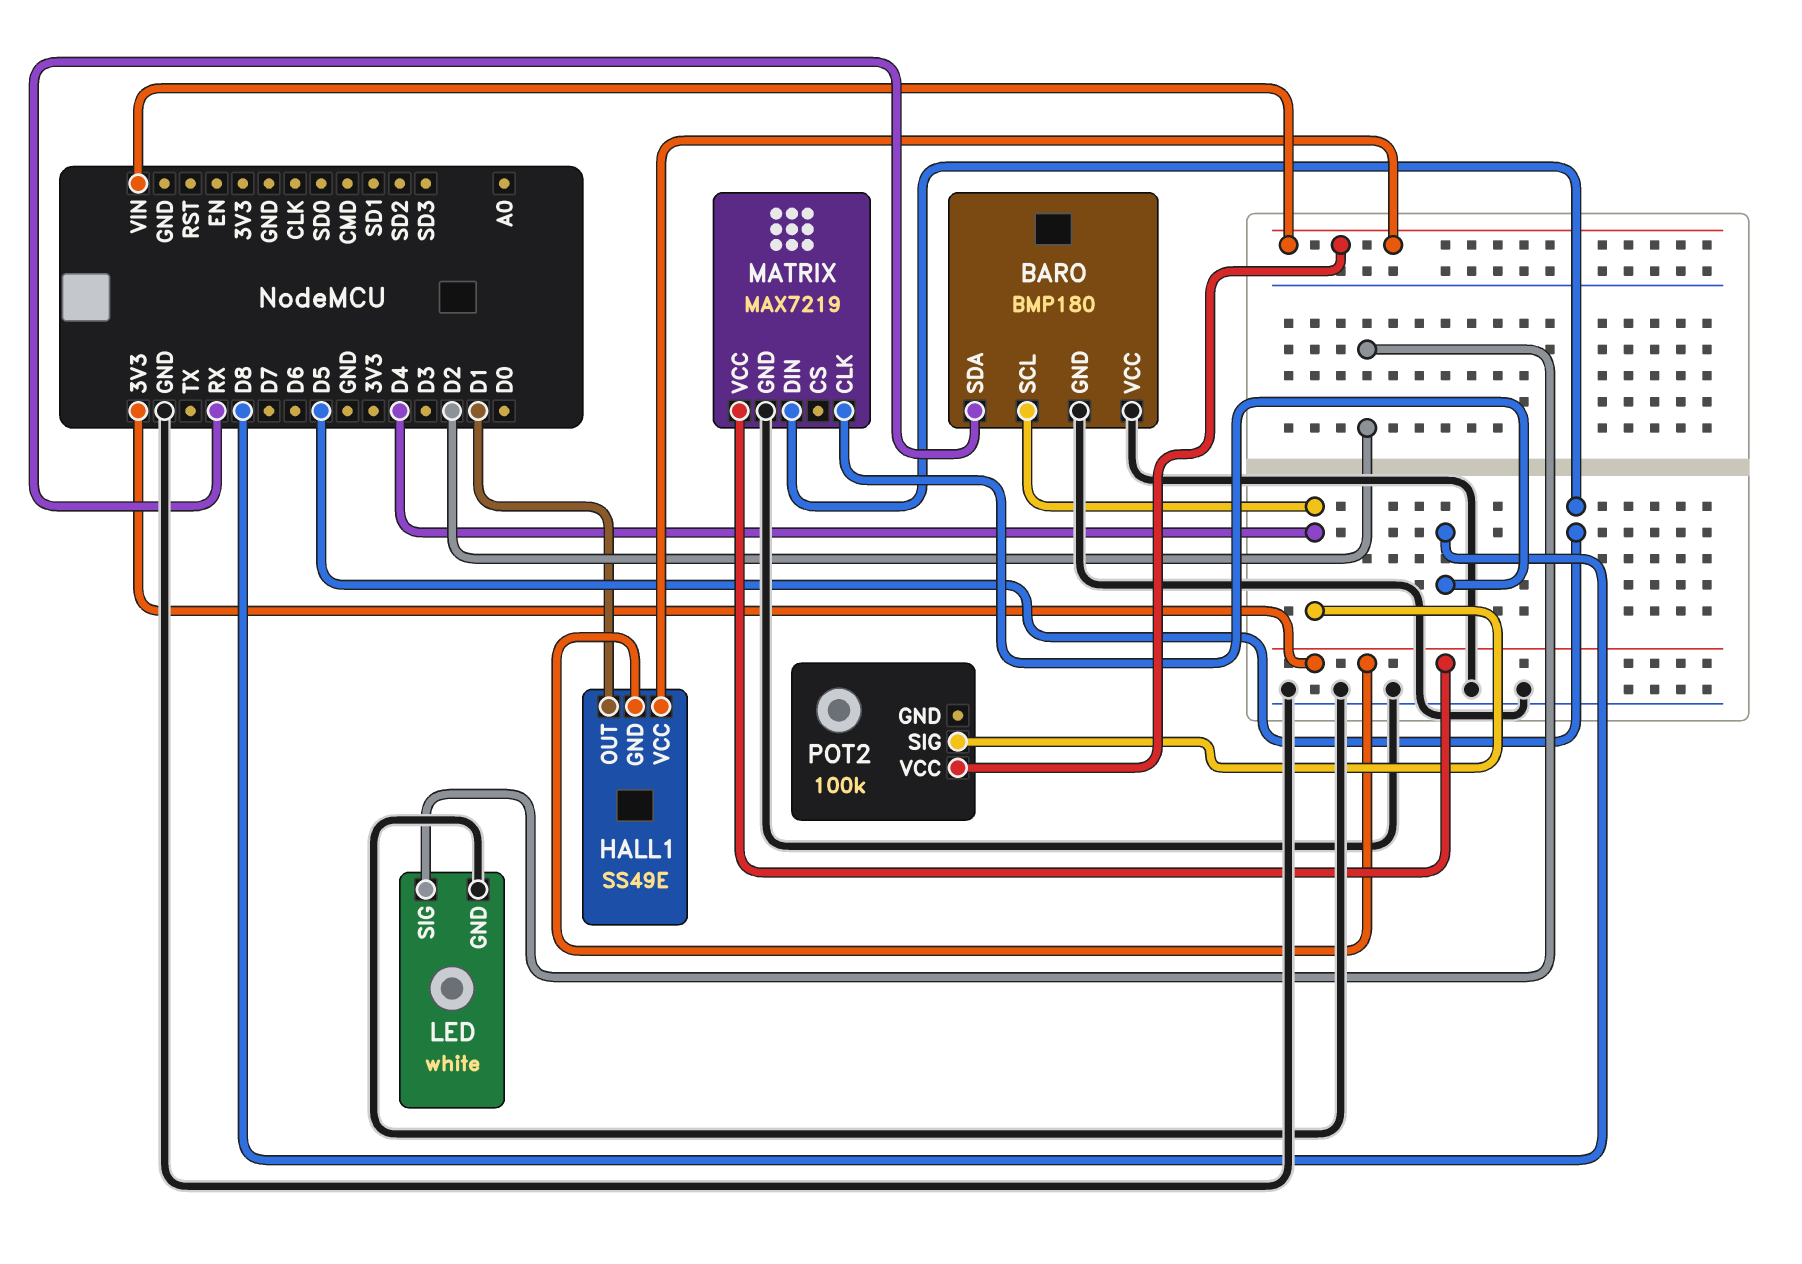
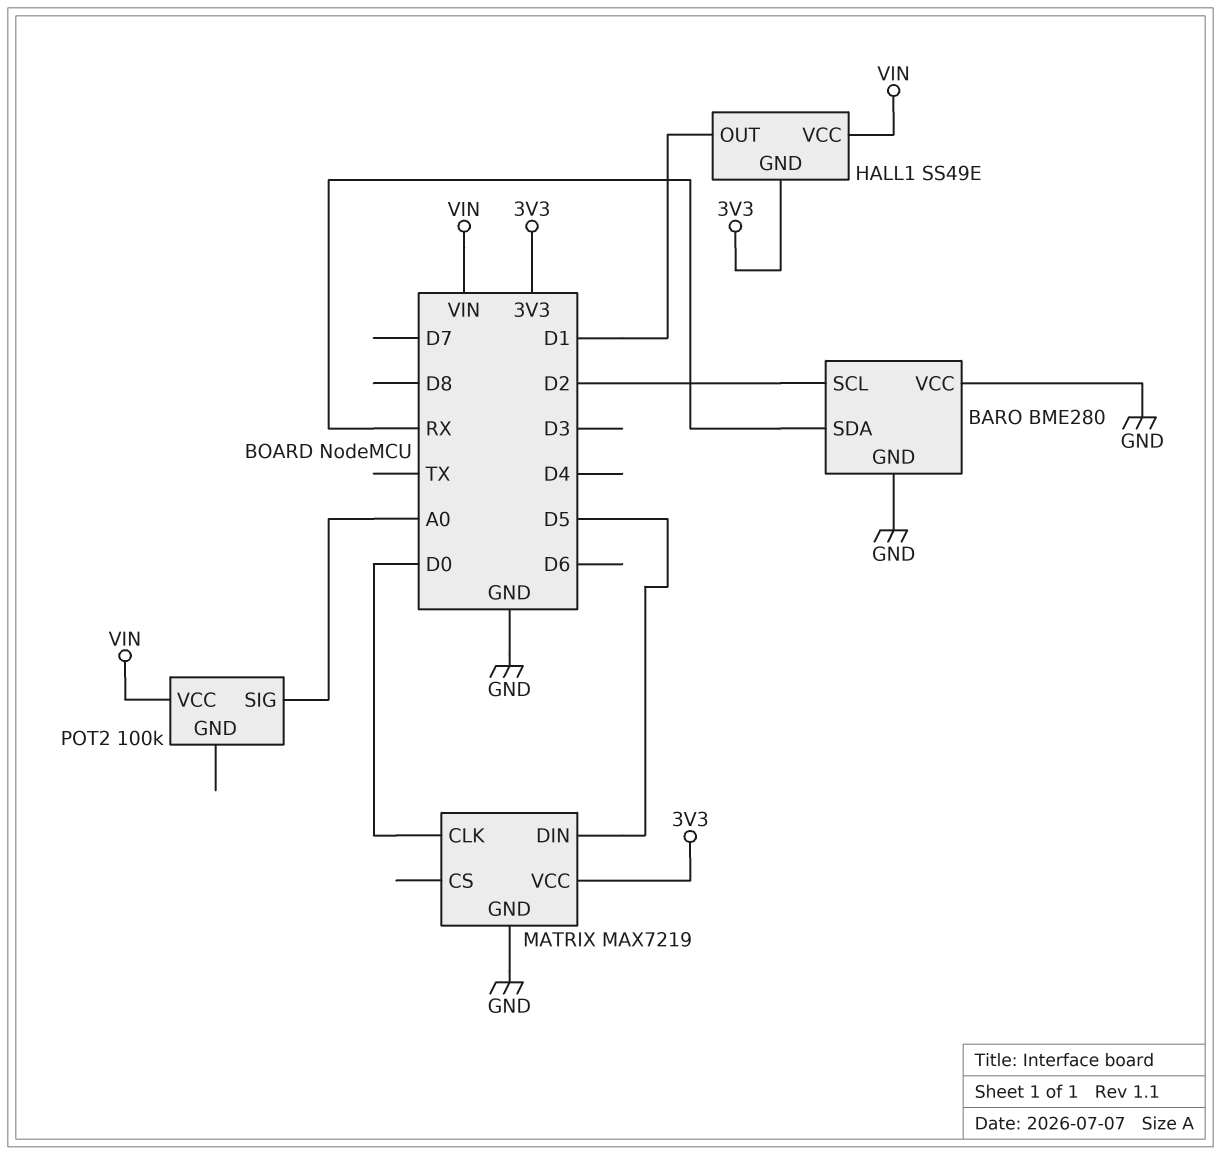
BARO: BMP180 -> BME280
BARO pin SCL: D4 -> D2
LED: white -> none
LED pin GND: GND -> none
LED pin SIG: D2 -> none
MATRIX pin CLK: D8 -> D0
POT2 pin SIG: D4 -> A0

